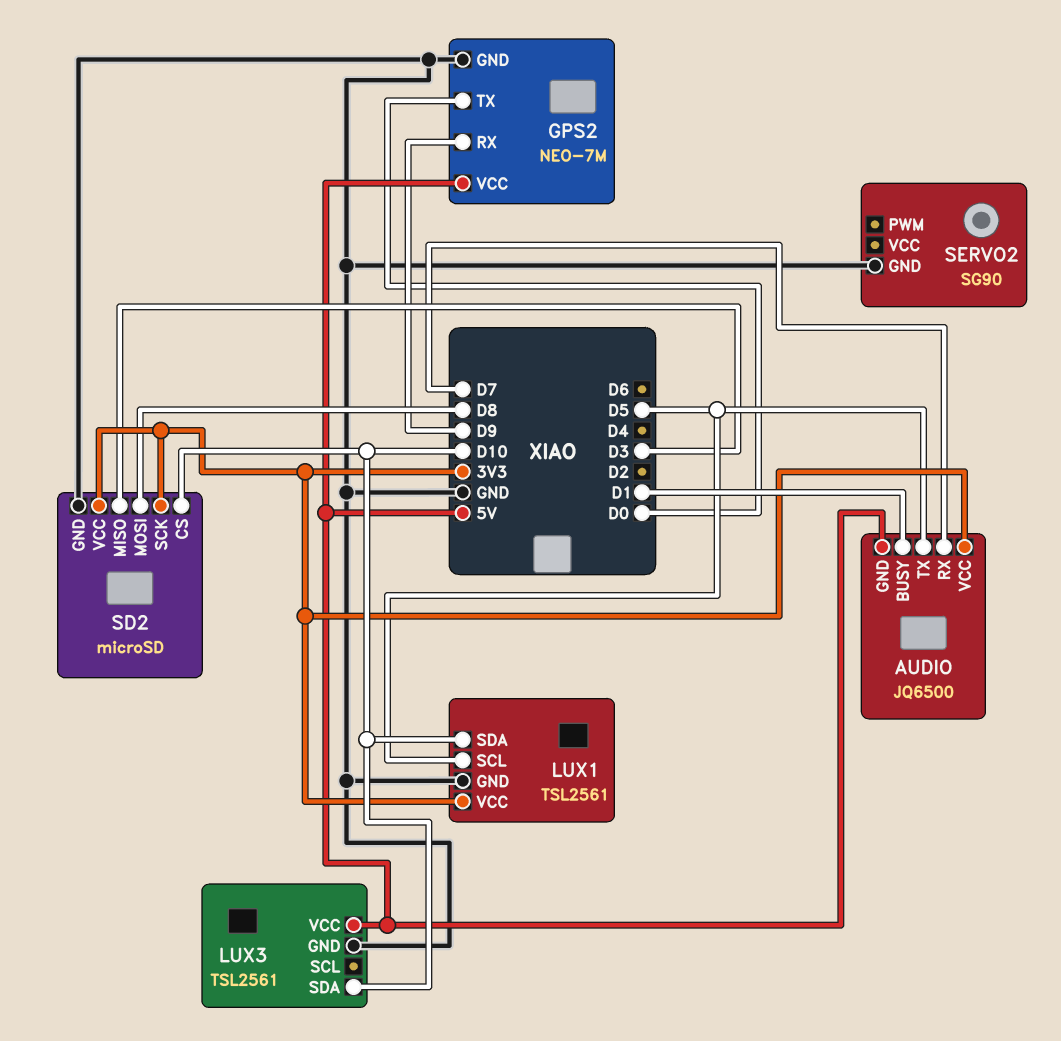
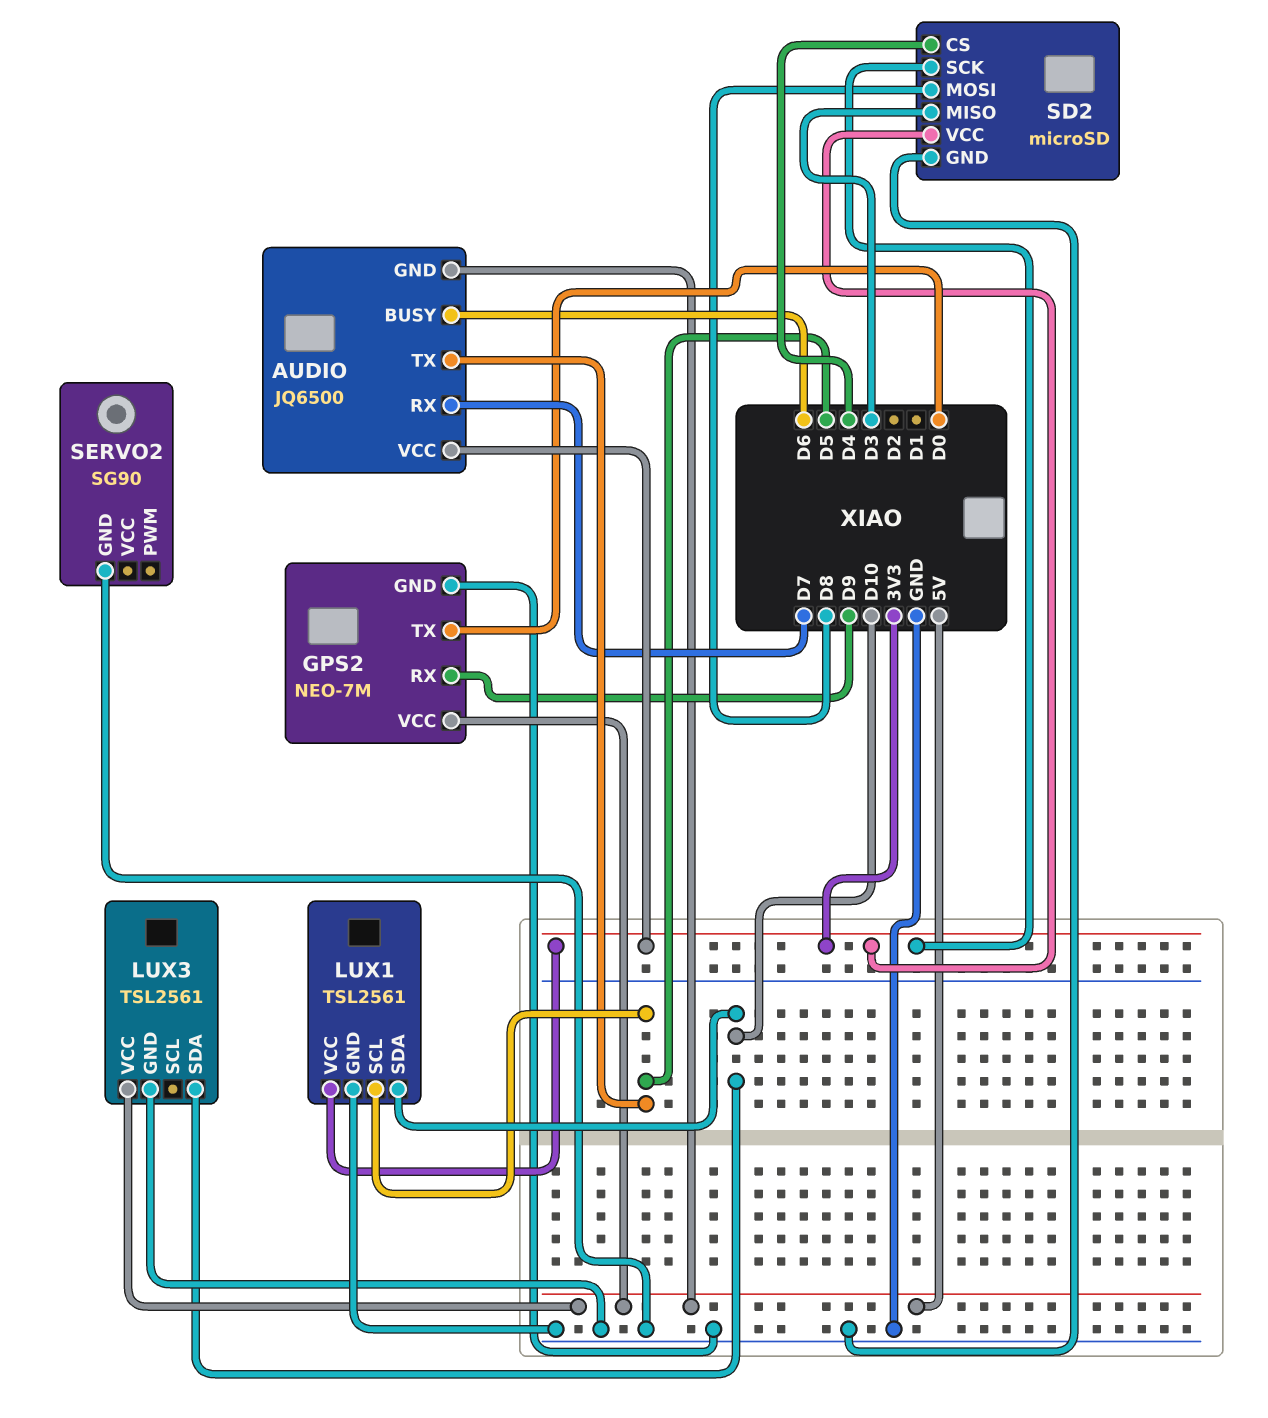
AUDIO pin BUSY: D1 -> D6
SD2 pin CS: D10 -> D4

